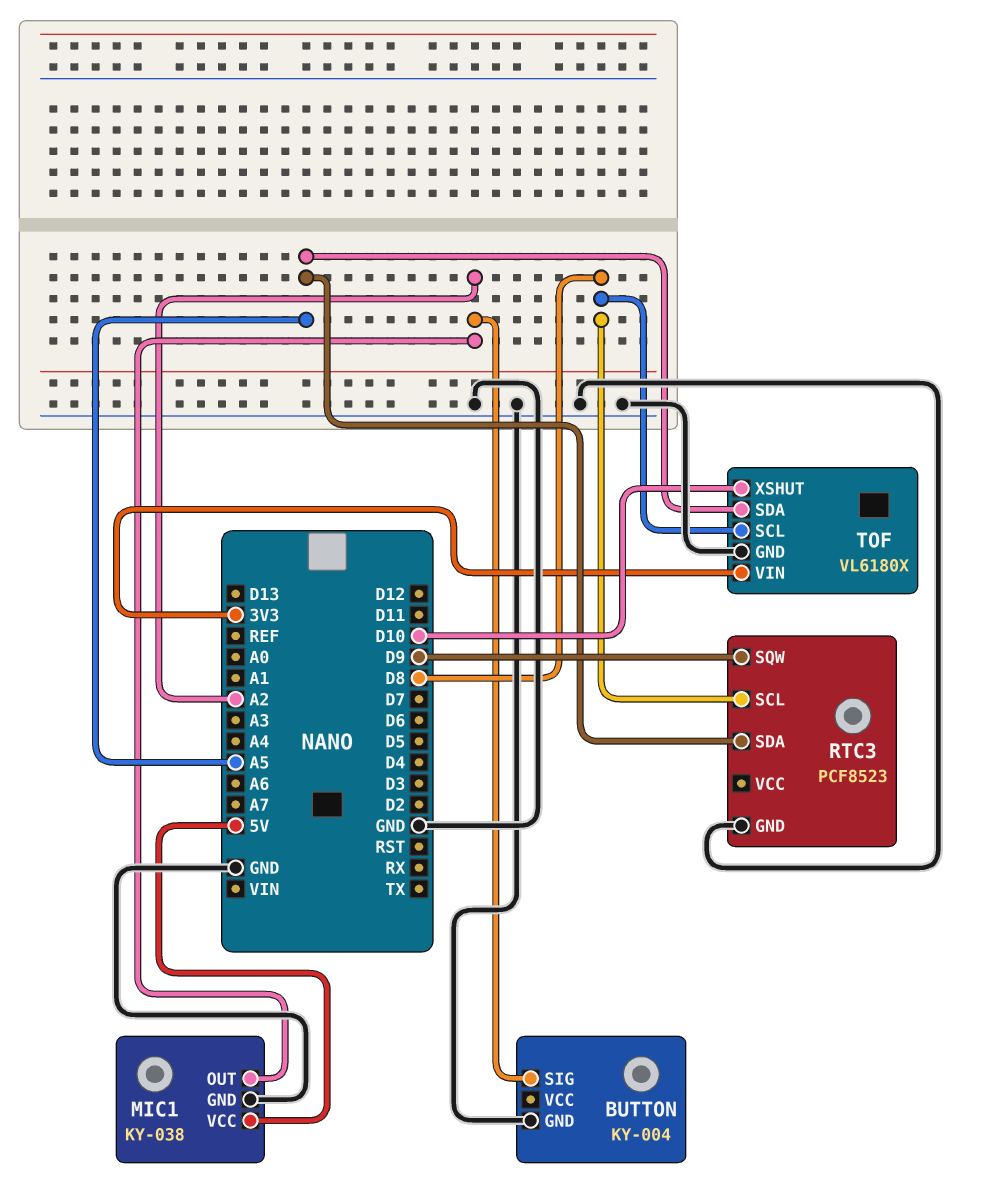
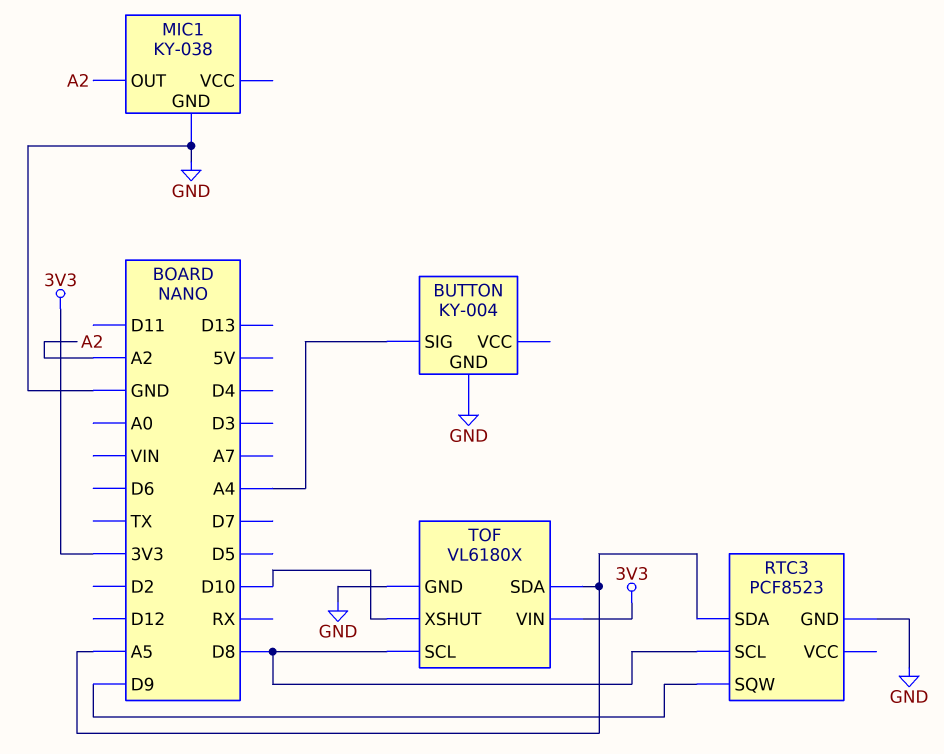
BUTTON pin SIG: A2 -> A4
MIC1 pin VCC: 5V -> none

